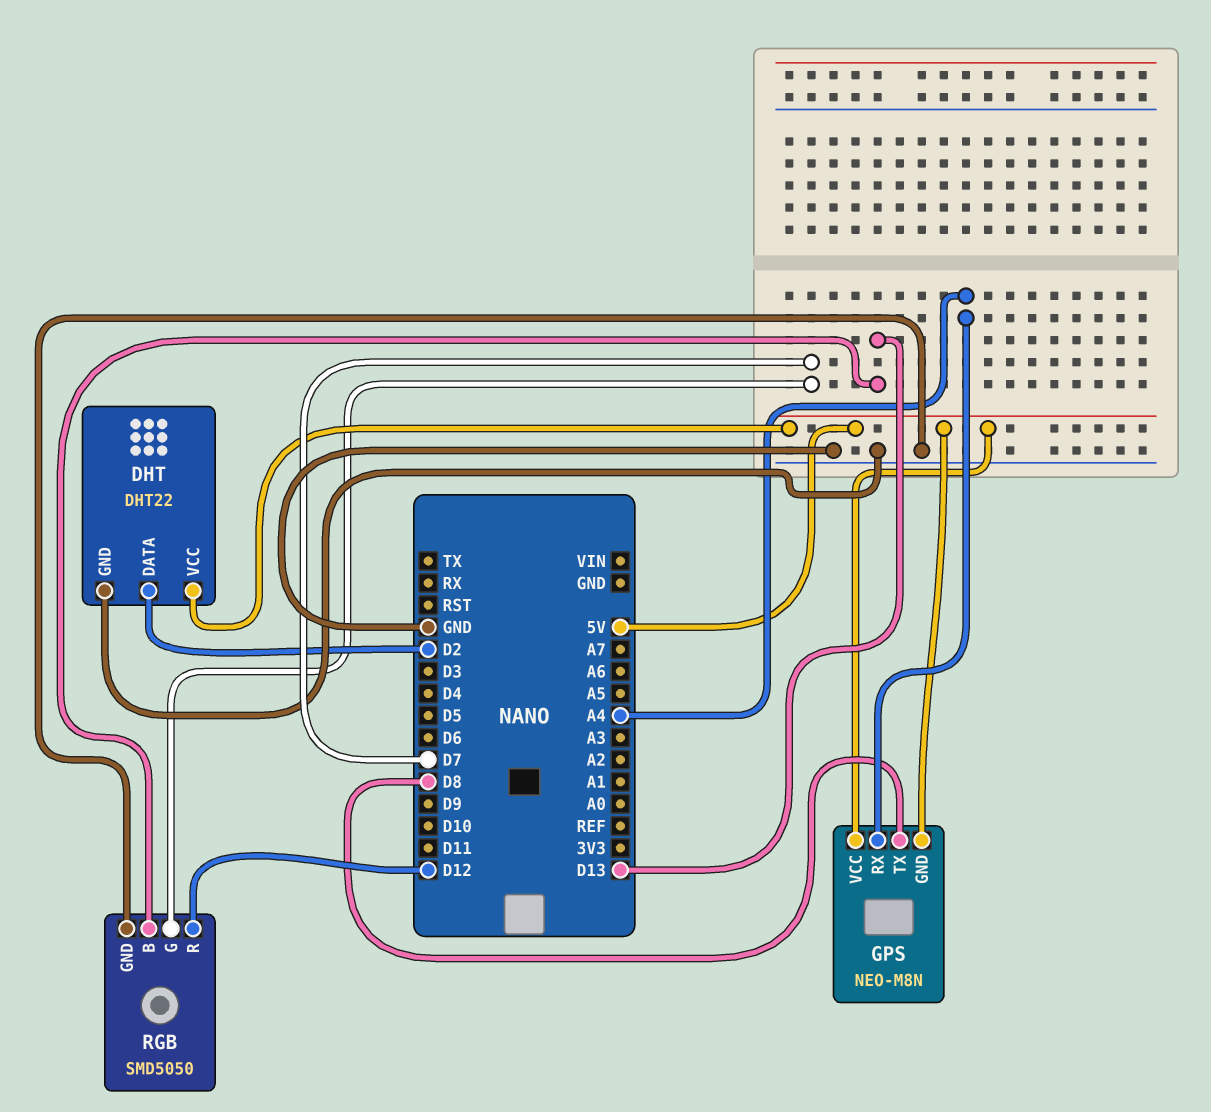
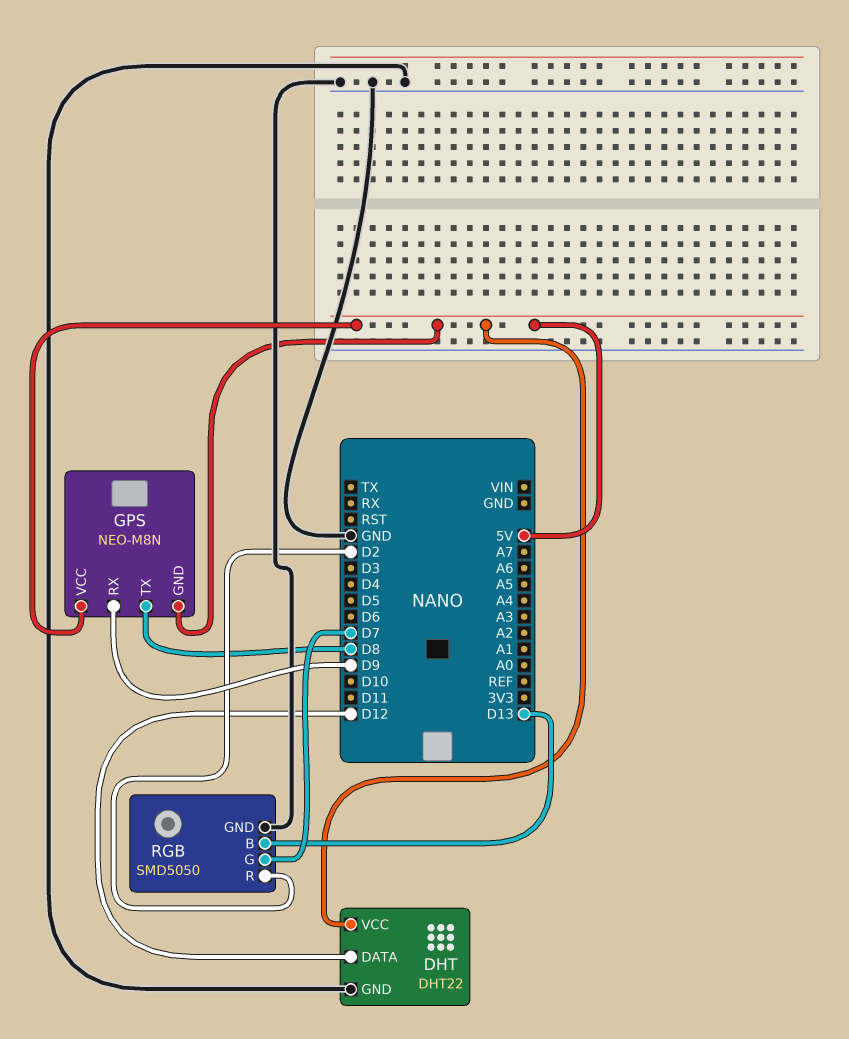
DHT pin DATA: D2 -> D12
GPS pin RX: A4 -> D9
RGB pin R: D12 -> D2

